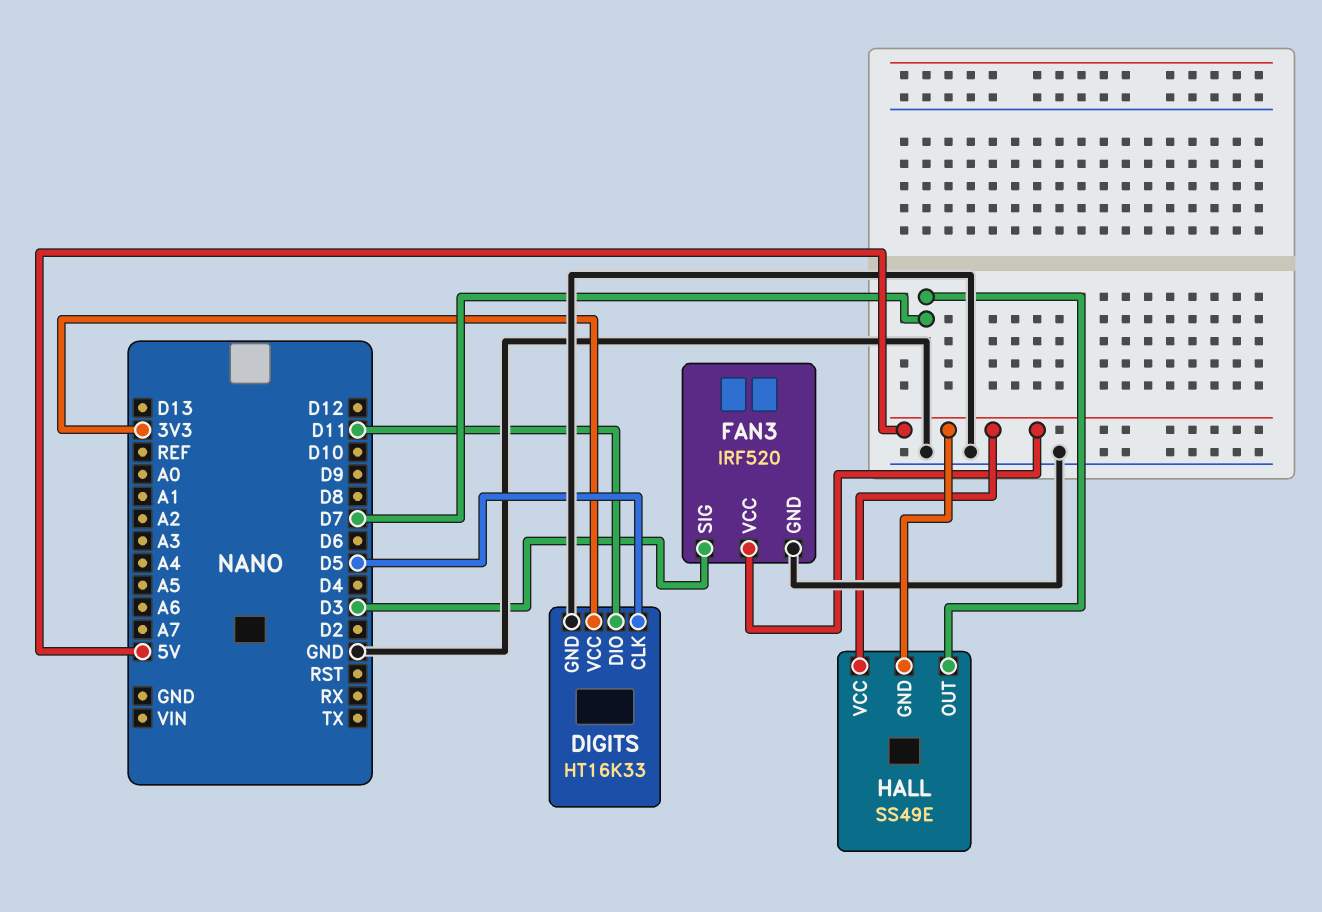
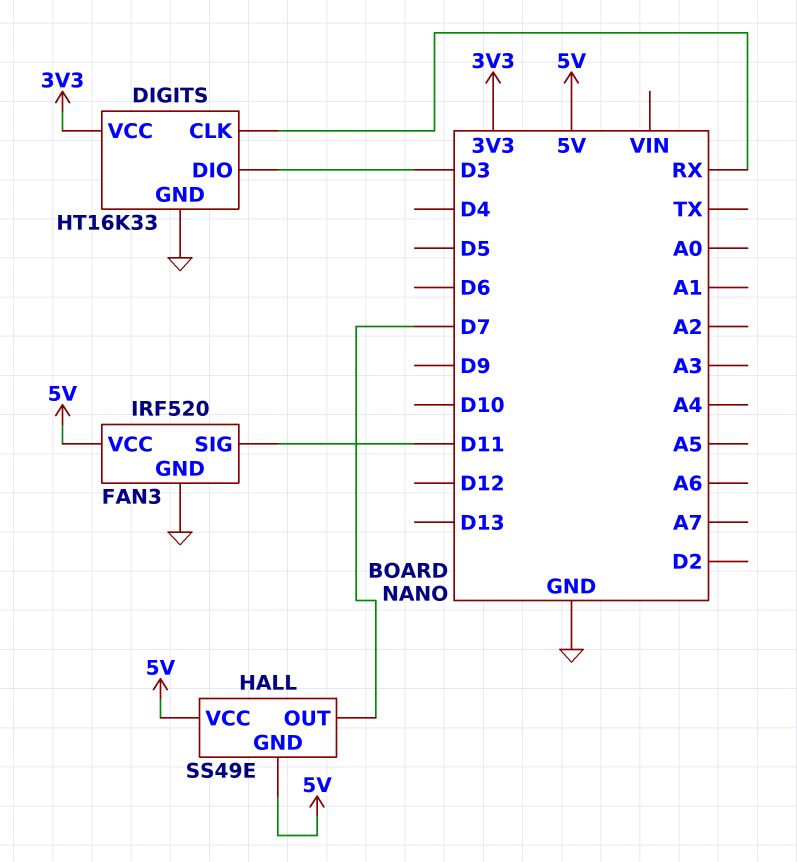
DIGITS pin CLK: D5 -> RX
DIGITS pin DIO: D11 -> D3
FAN3 pin SIG: D3 -> D11

